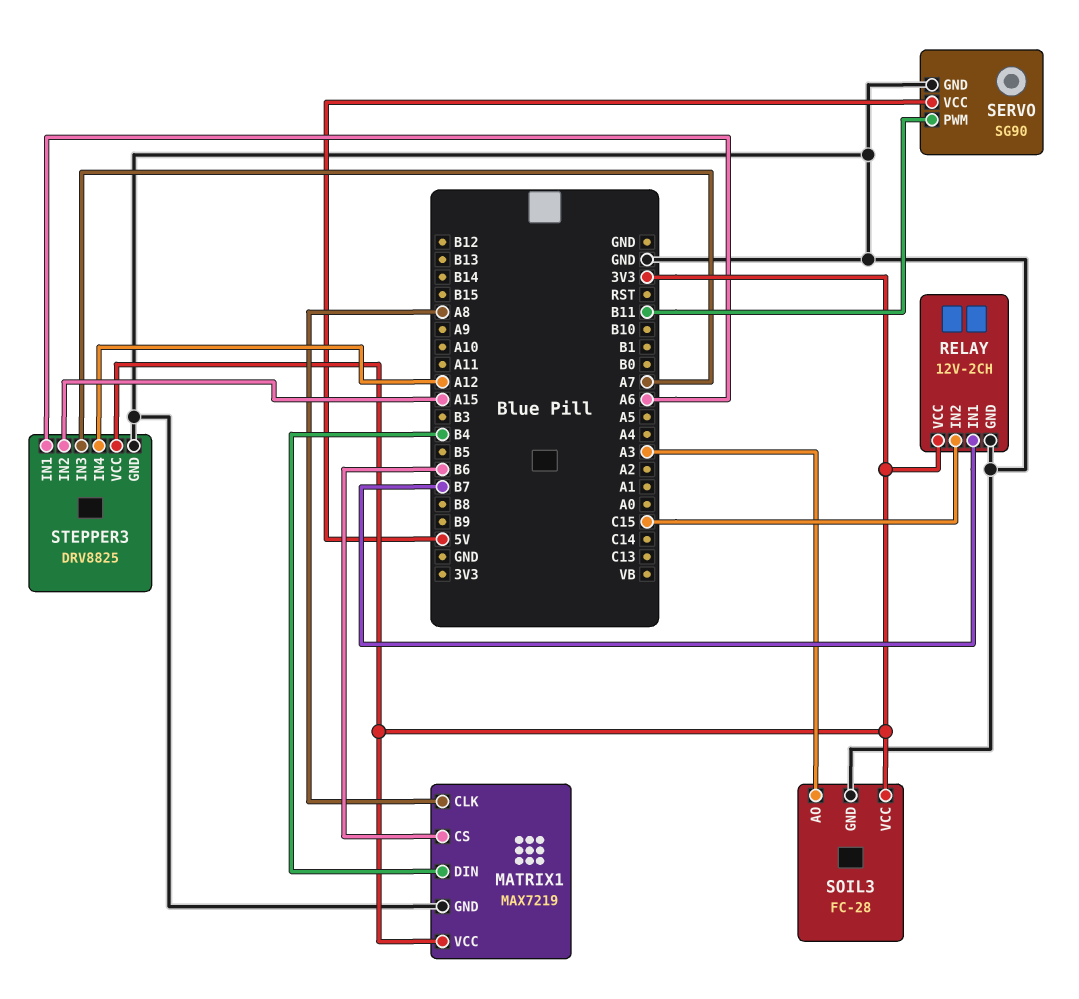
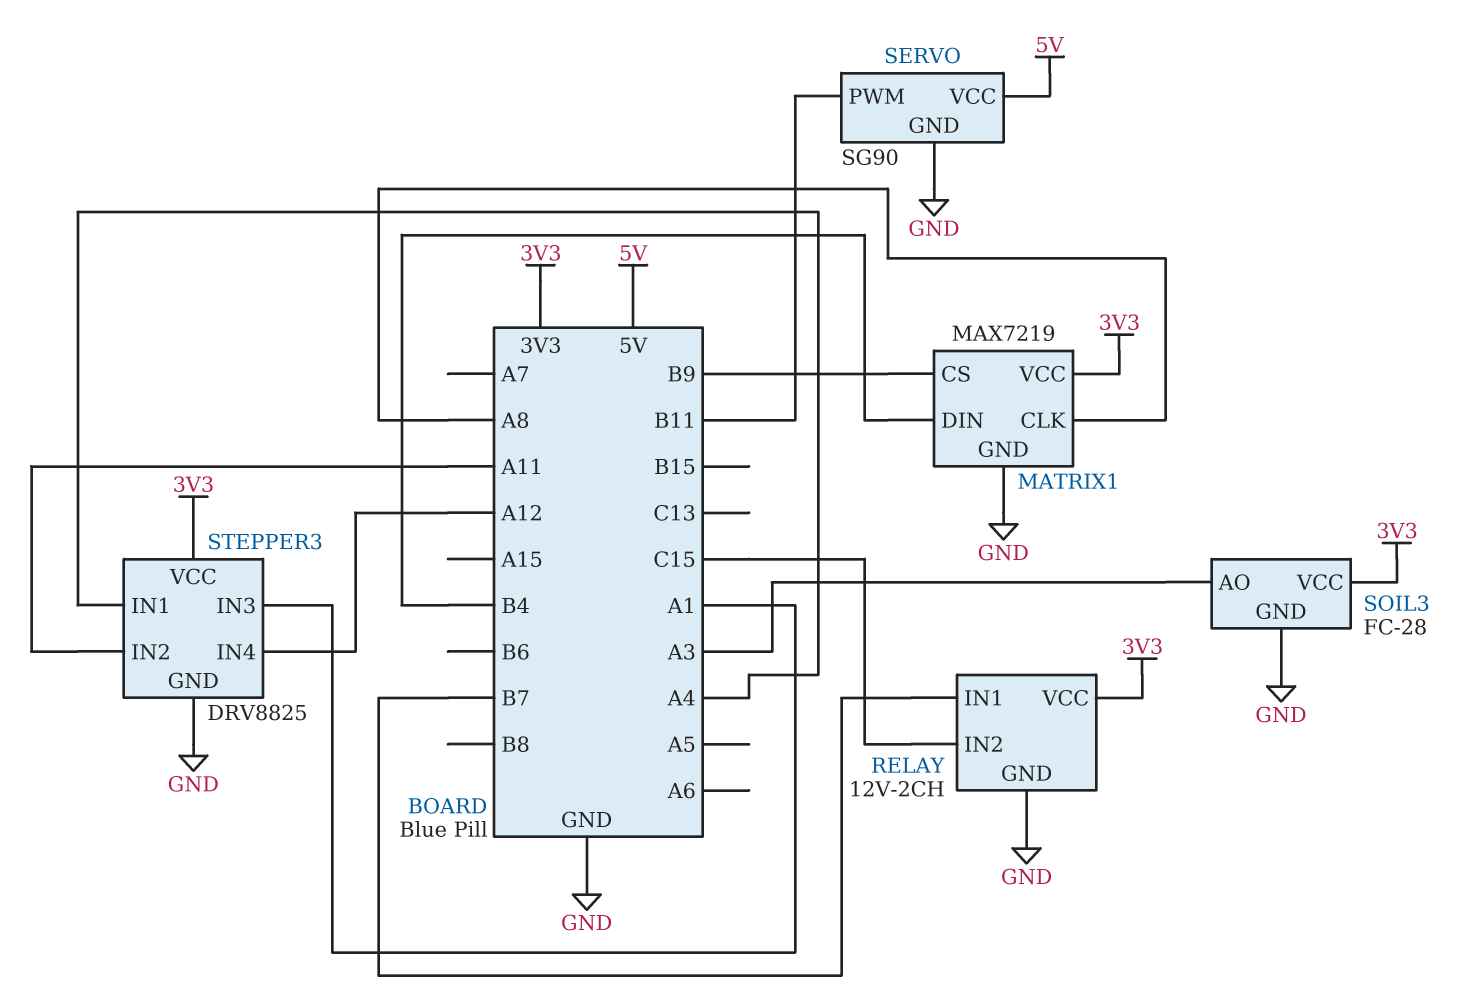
MATRIX1 pin CS: B6 -> B9
STEPPER3 pin IN1: A6 -> A4
STEPPER3 pin IN2: A15 -> A11
STEPPER3 pin IN3: A7 -> A1

